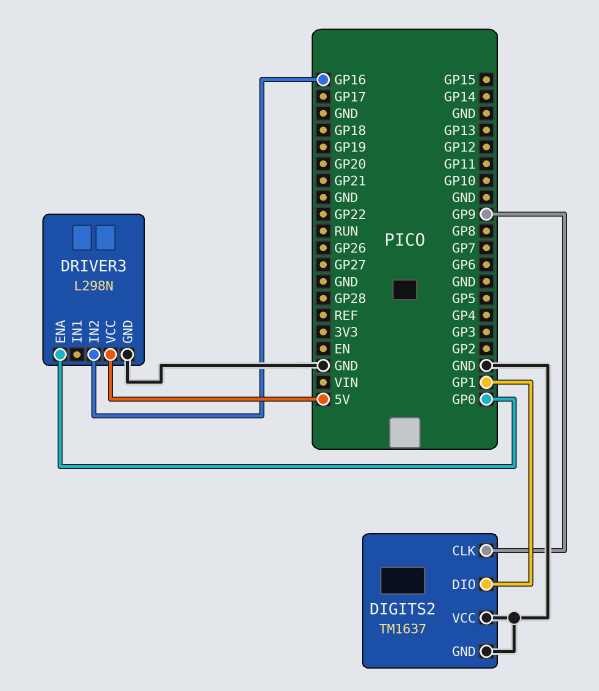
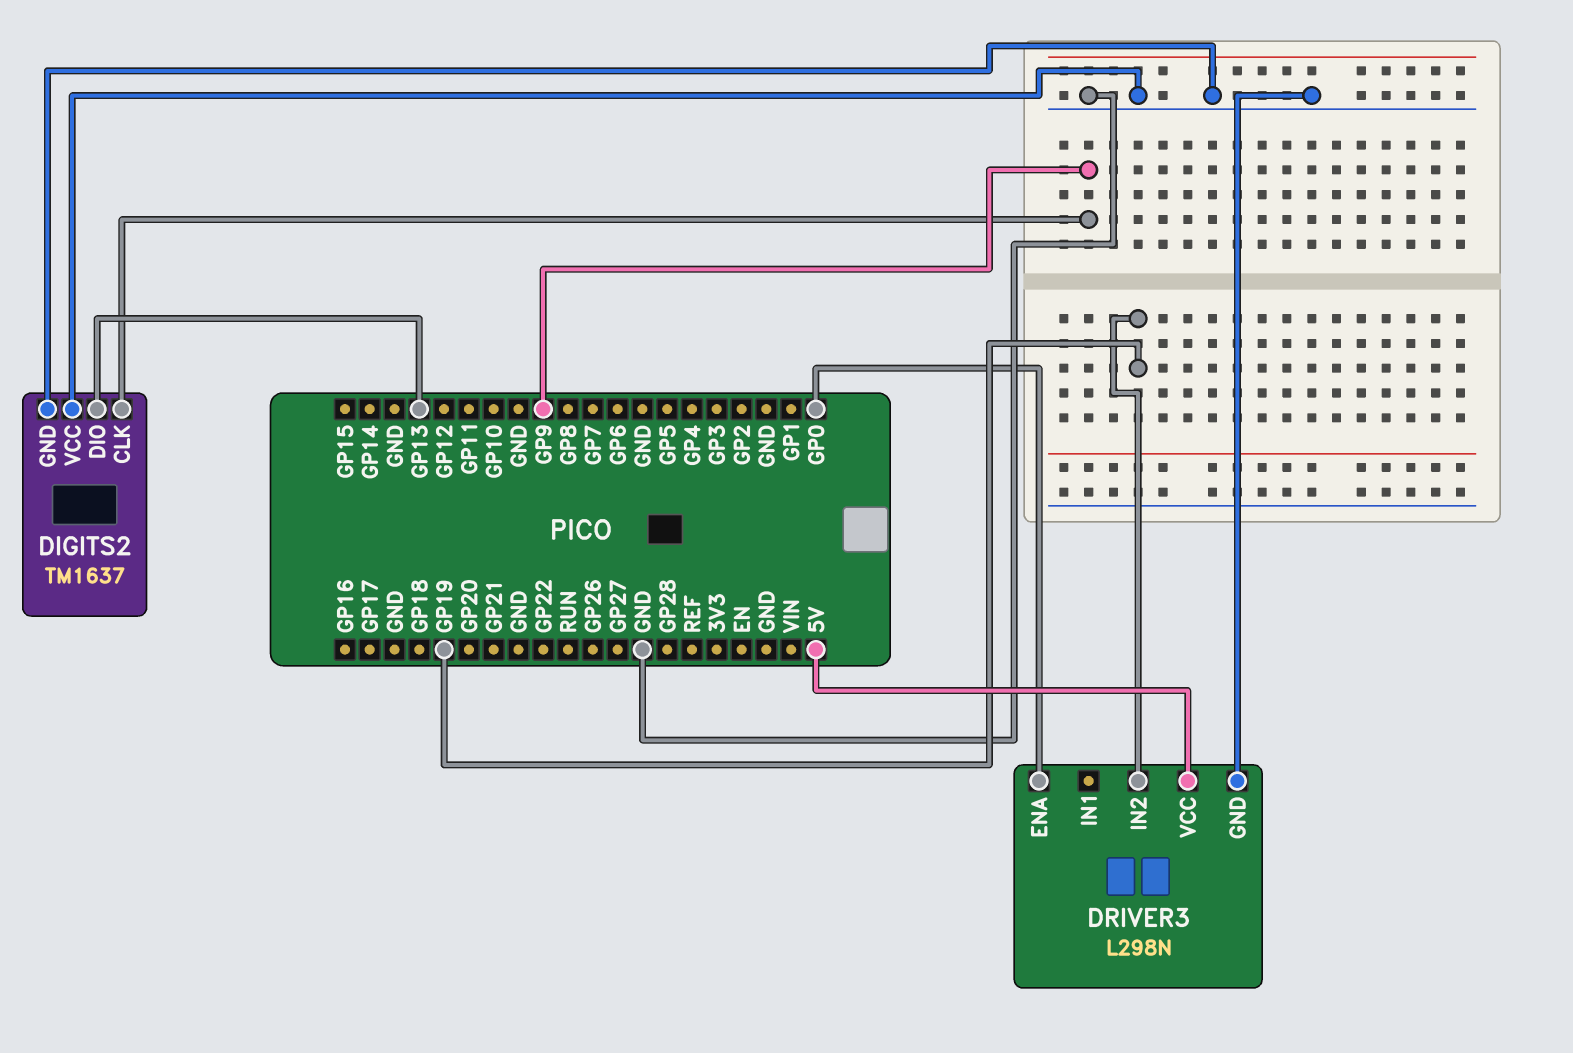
DIGITS2 pin DIO: GP1 -> GP13
DRIVER3 pin IN2: GP16 -> GP19

